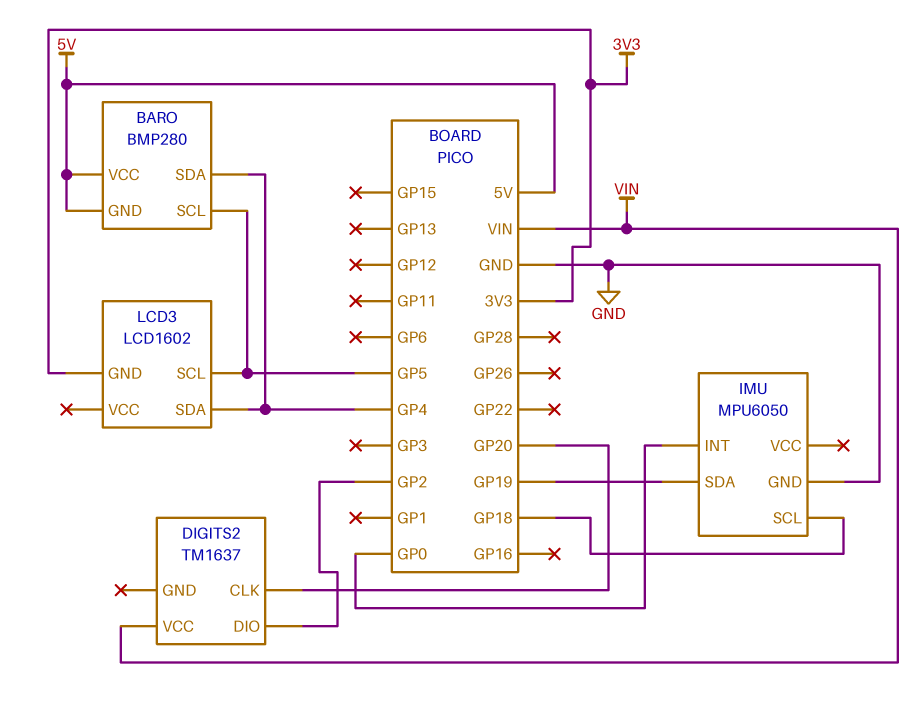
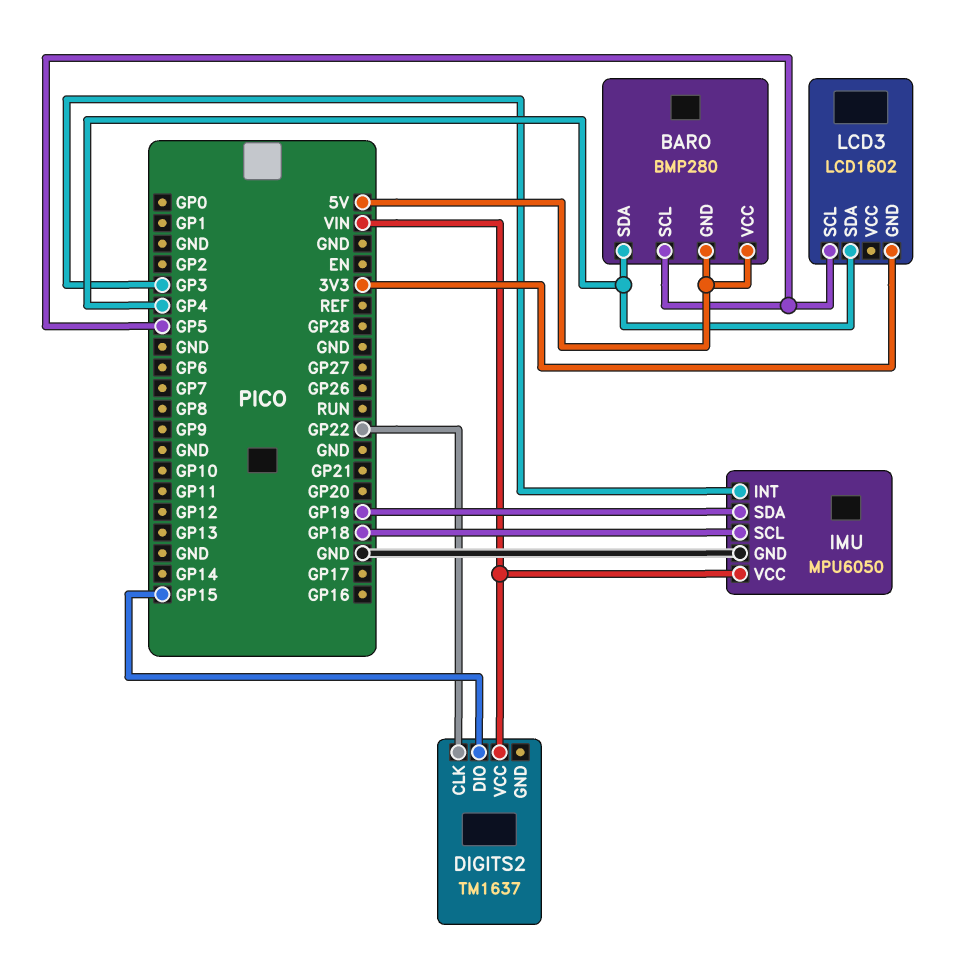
DIGITS2 pin CLK: GP20 -> GP22
DIGITS2 pin DIO: GP2 -> GP15
IMU pin INT: GP0 -> GP3
IMU pin VCC: none -> VIN

